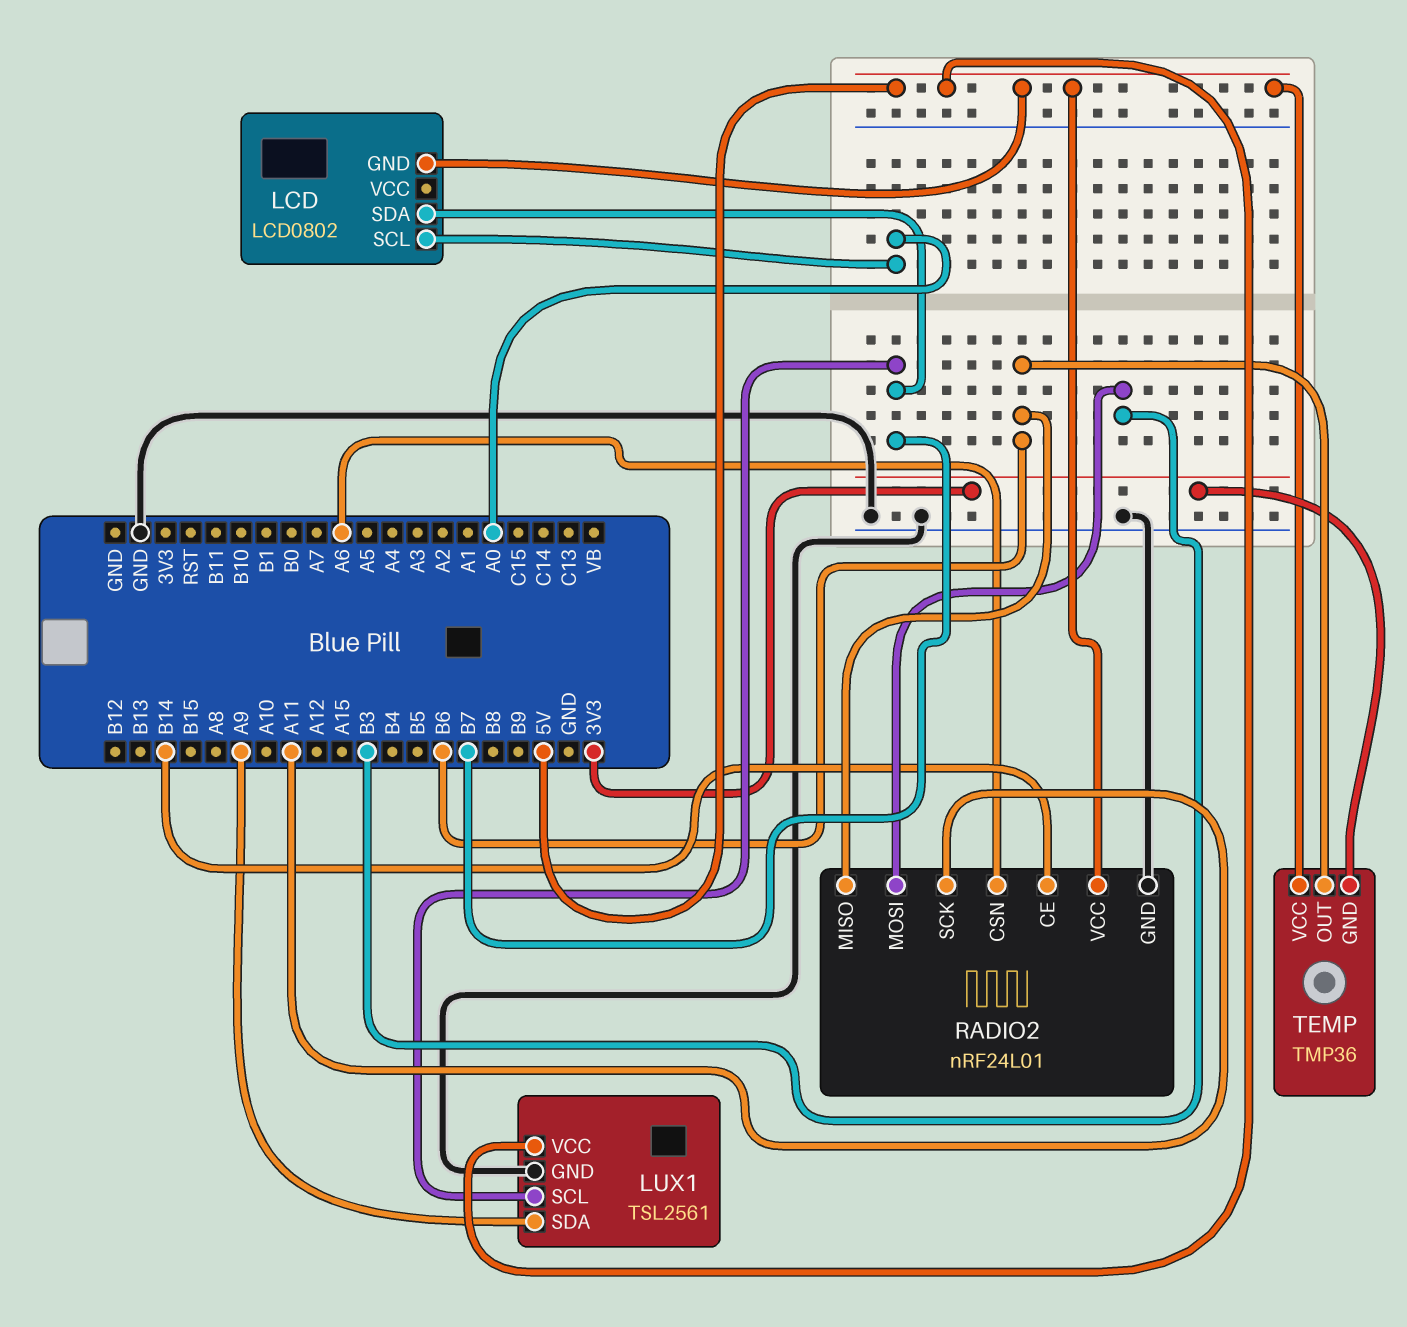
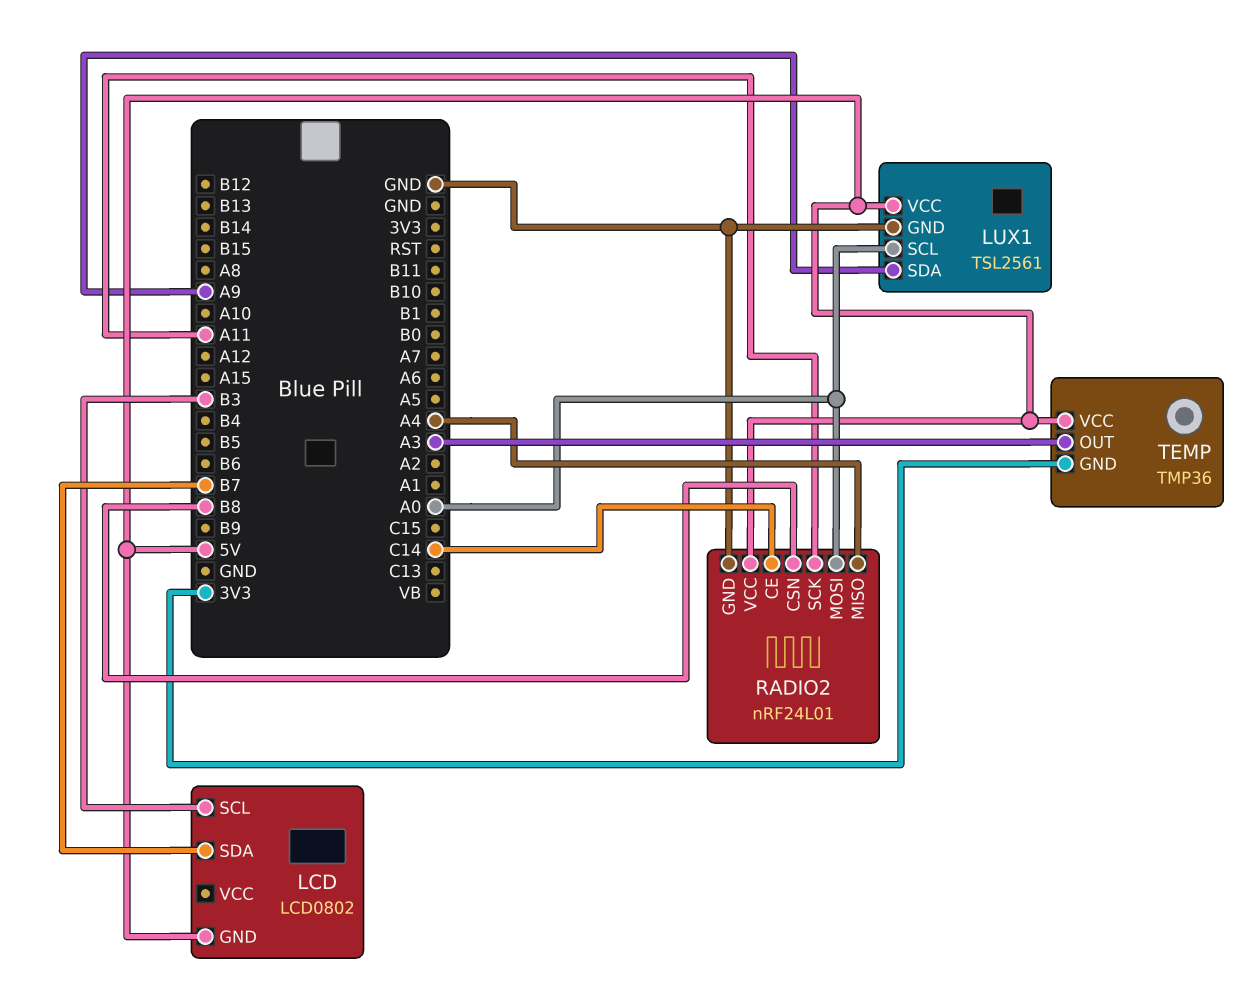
LCD pin SCL: A0 -> B3
LUX1 pin SCL: B7 -> A0
RADIO2 pin CE: B14 -> C14
RADIO2 pin CSN: A6 -> B8
RADIO2 pin MISO: B6 -> A4
RADIO2 pin MOSI: B3 -> A0
TEMP pin OUT: B6 -> A3

